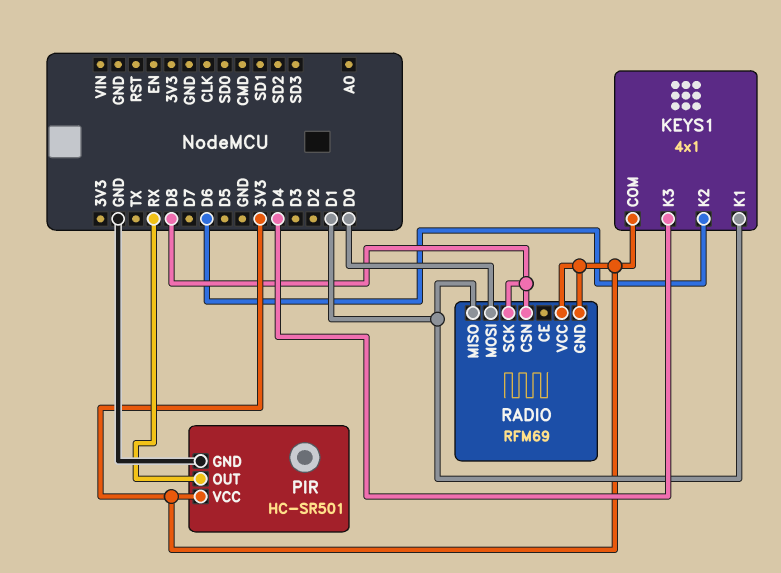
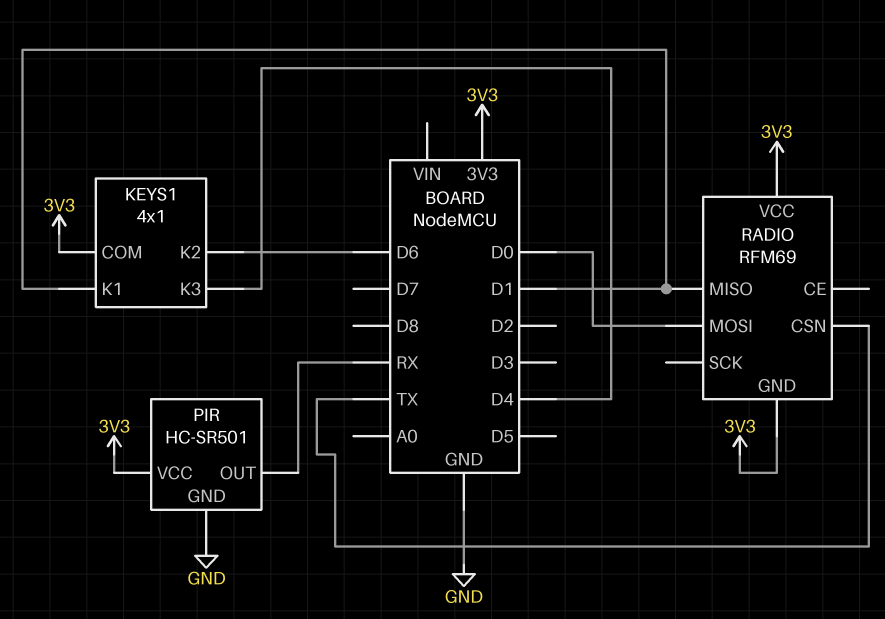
RADIO pin CSN: D8 -> TX
RADIO pin SCK: D8 -> none

